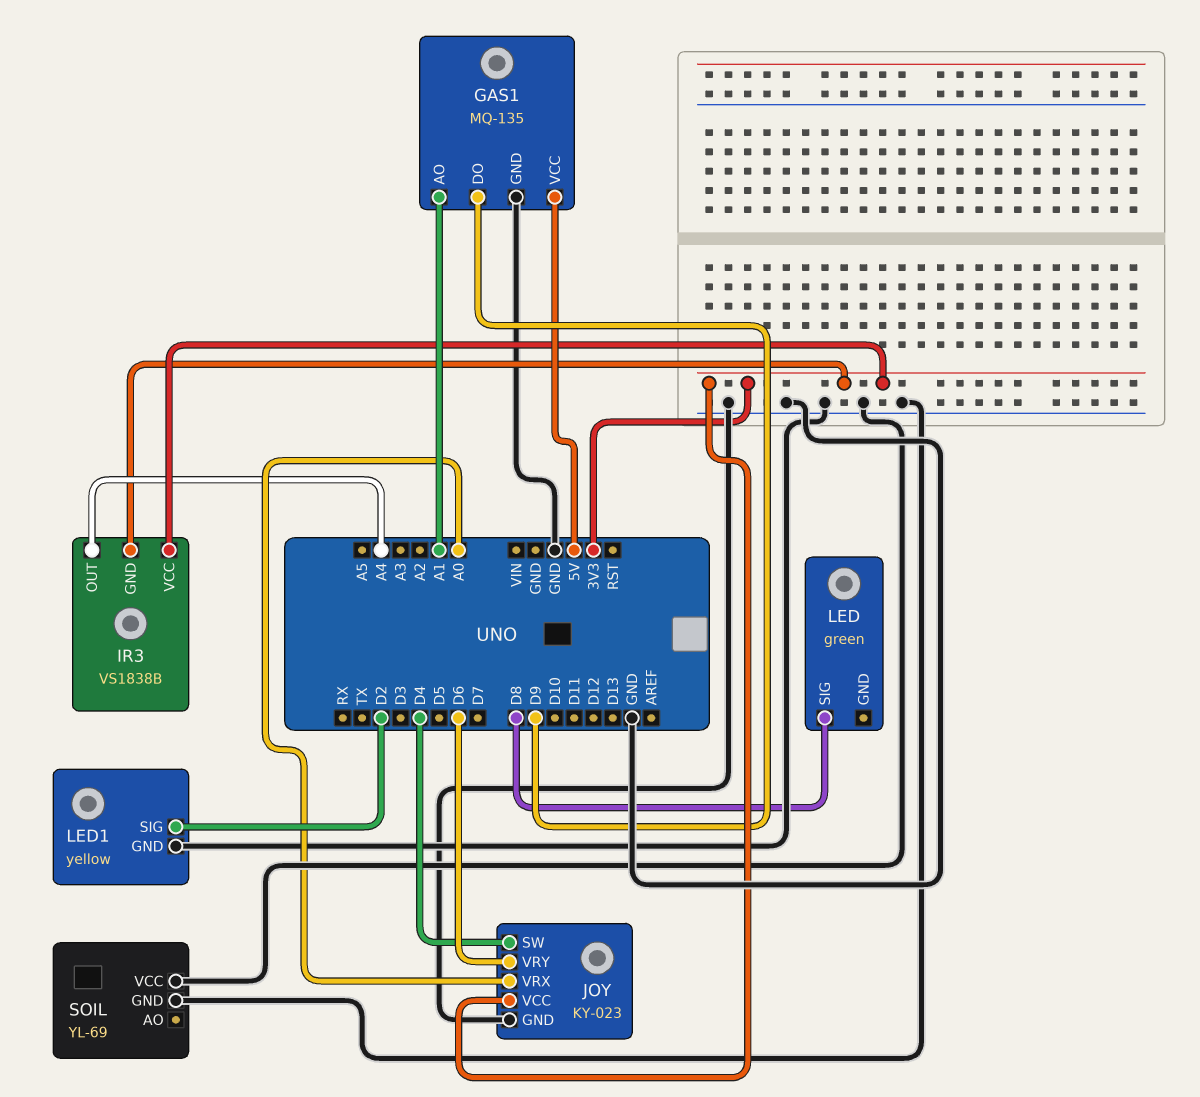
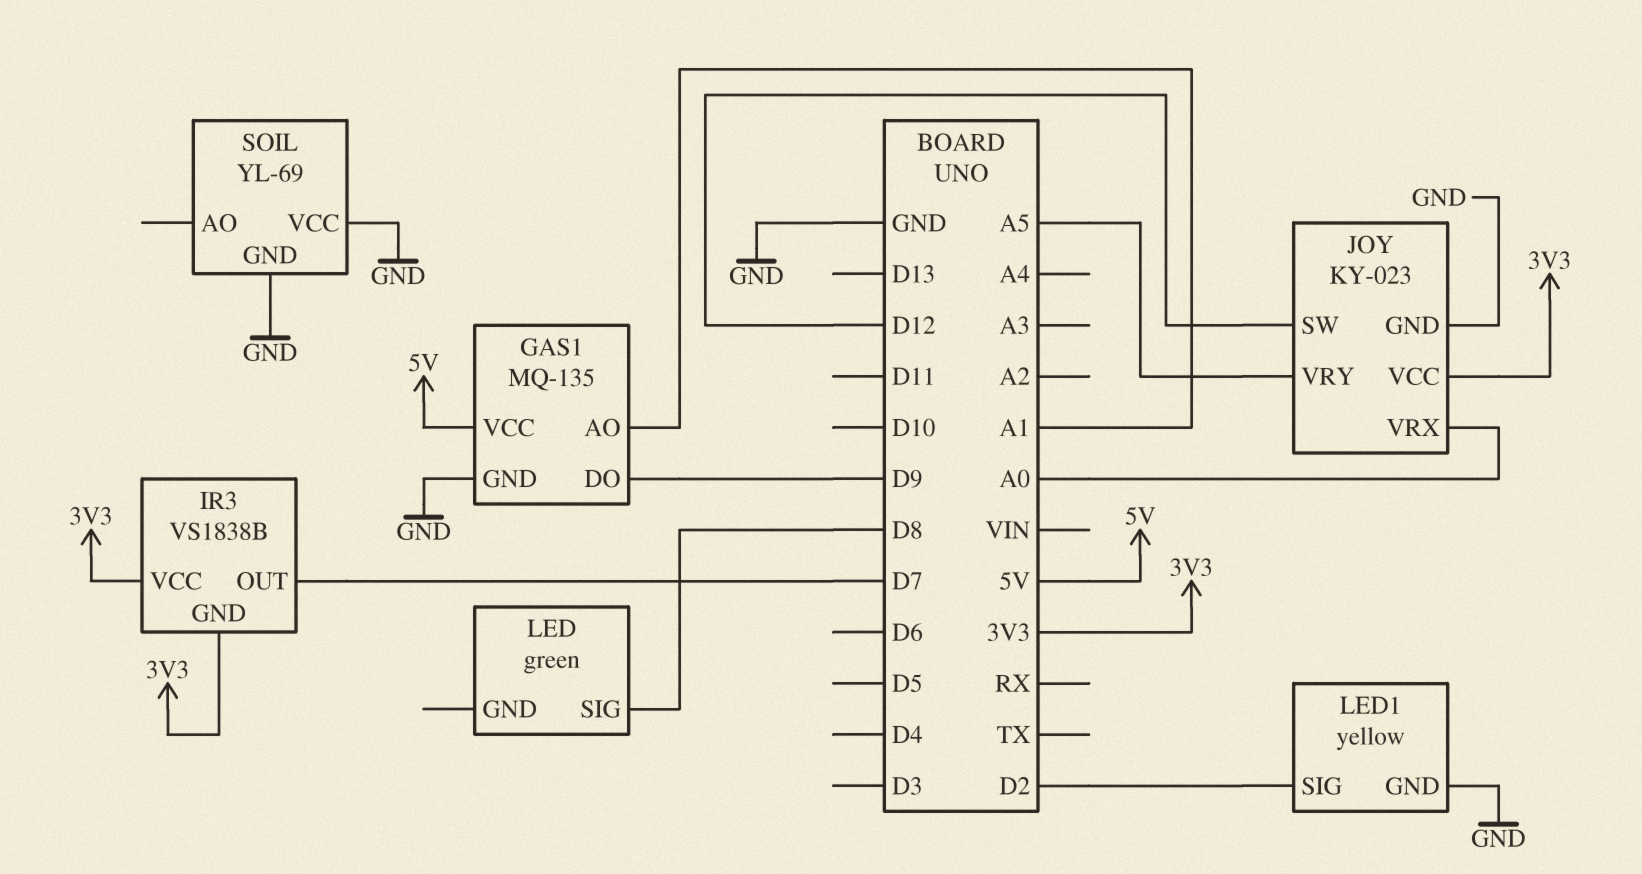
IR3 pin OUT: A4 -> D7
JOY pin SW: D4 -> D12
JOY pin VRY: D6 -> A5

